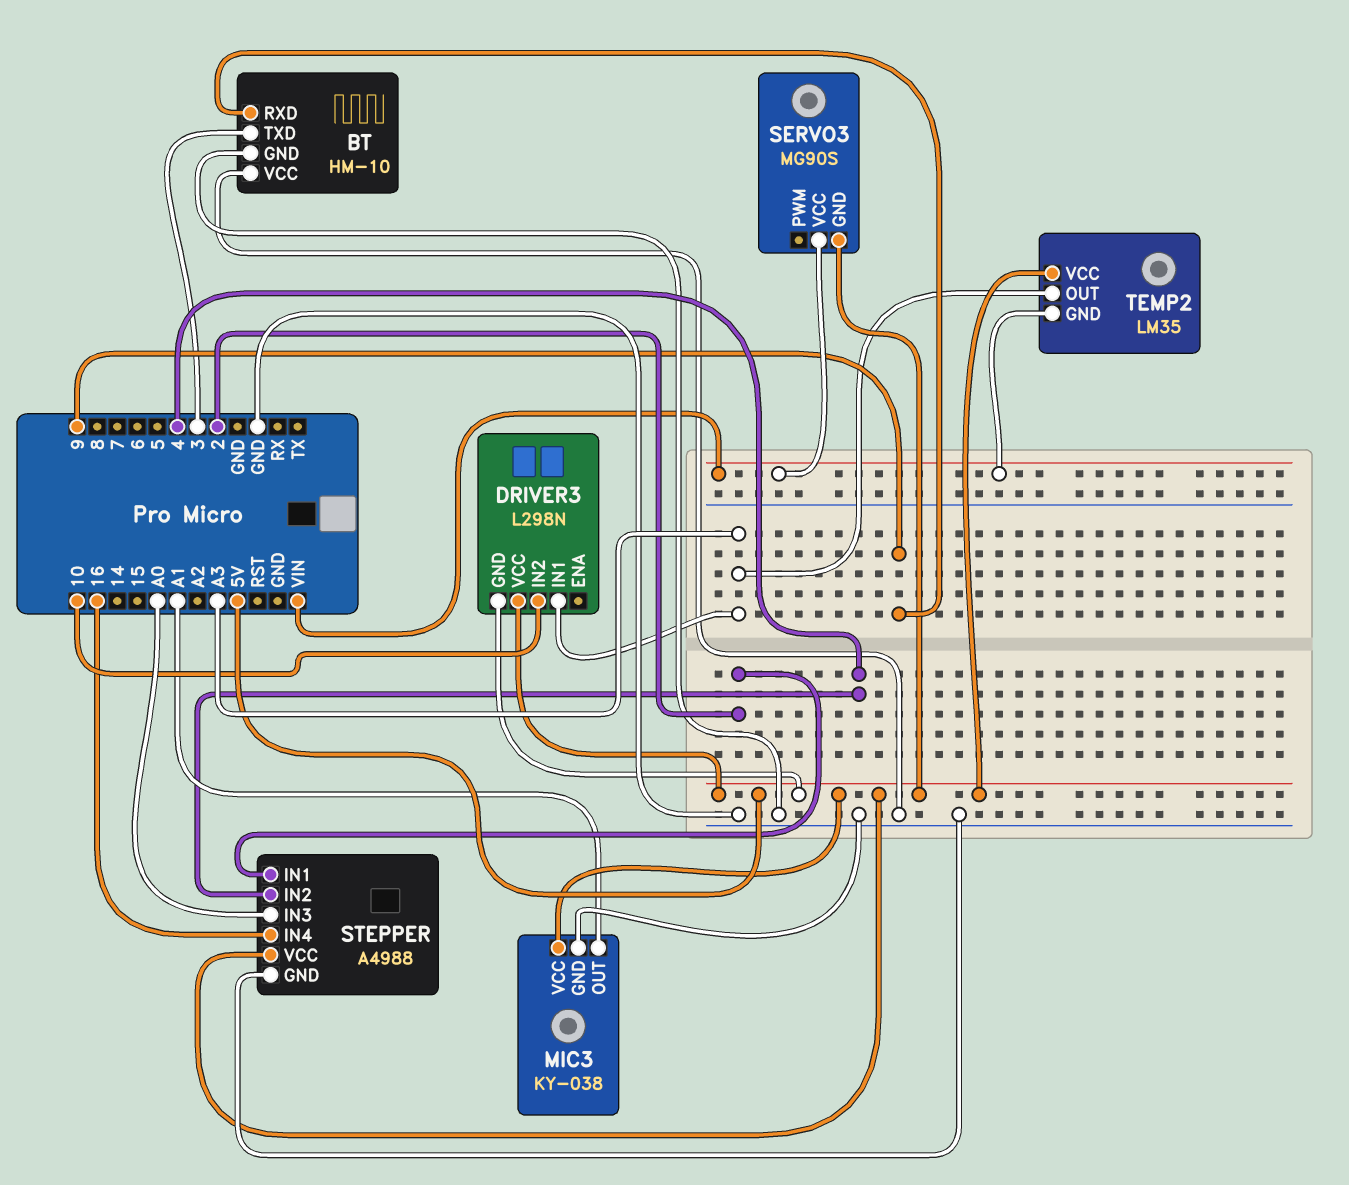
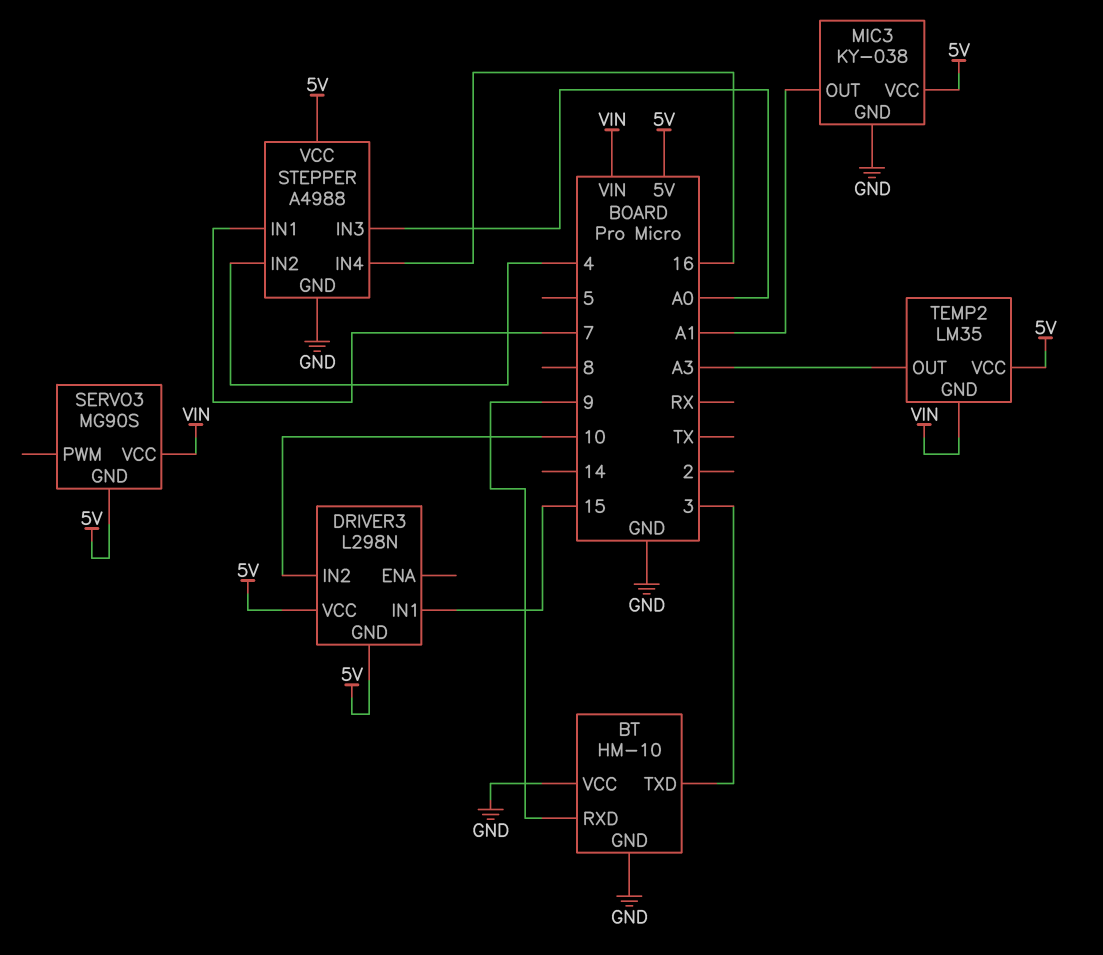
DRIVER3 pin IN1: A3 -> 15
STEPPER pin IN1: 2 -> 7

